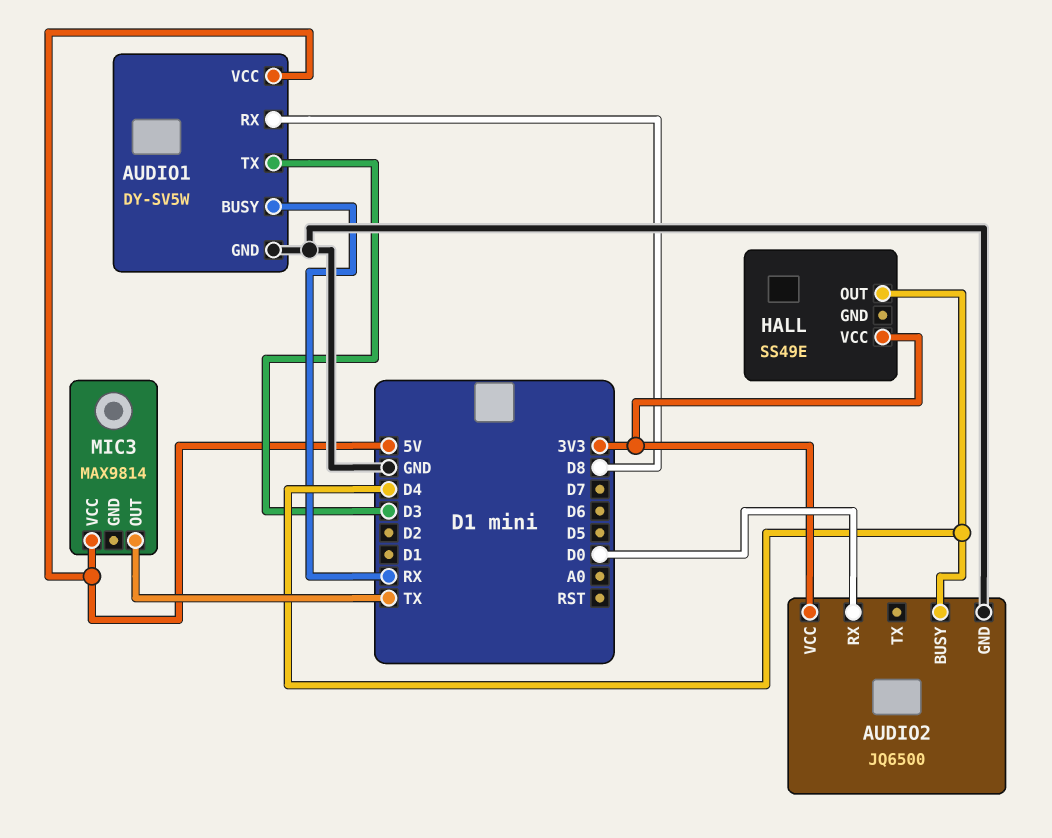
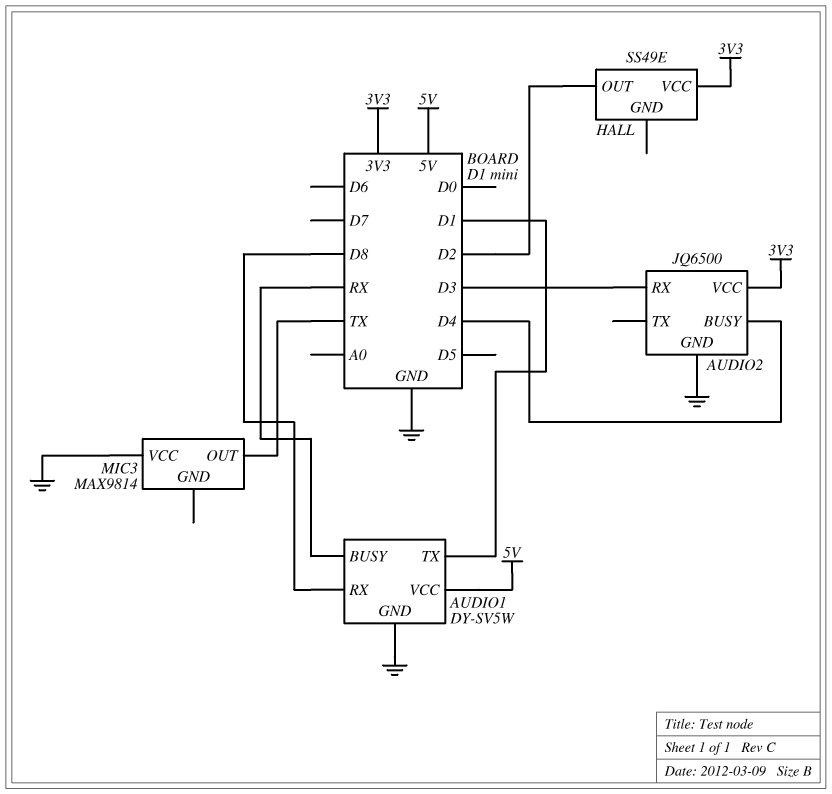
AUDIO1 pin TX: D3 -> D1
AUDIO2 pin RX: D0 -> D3
HALL pin OUT: D4 -> D2
MIC3 pin VCC: 5V -> GND

